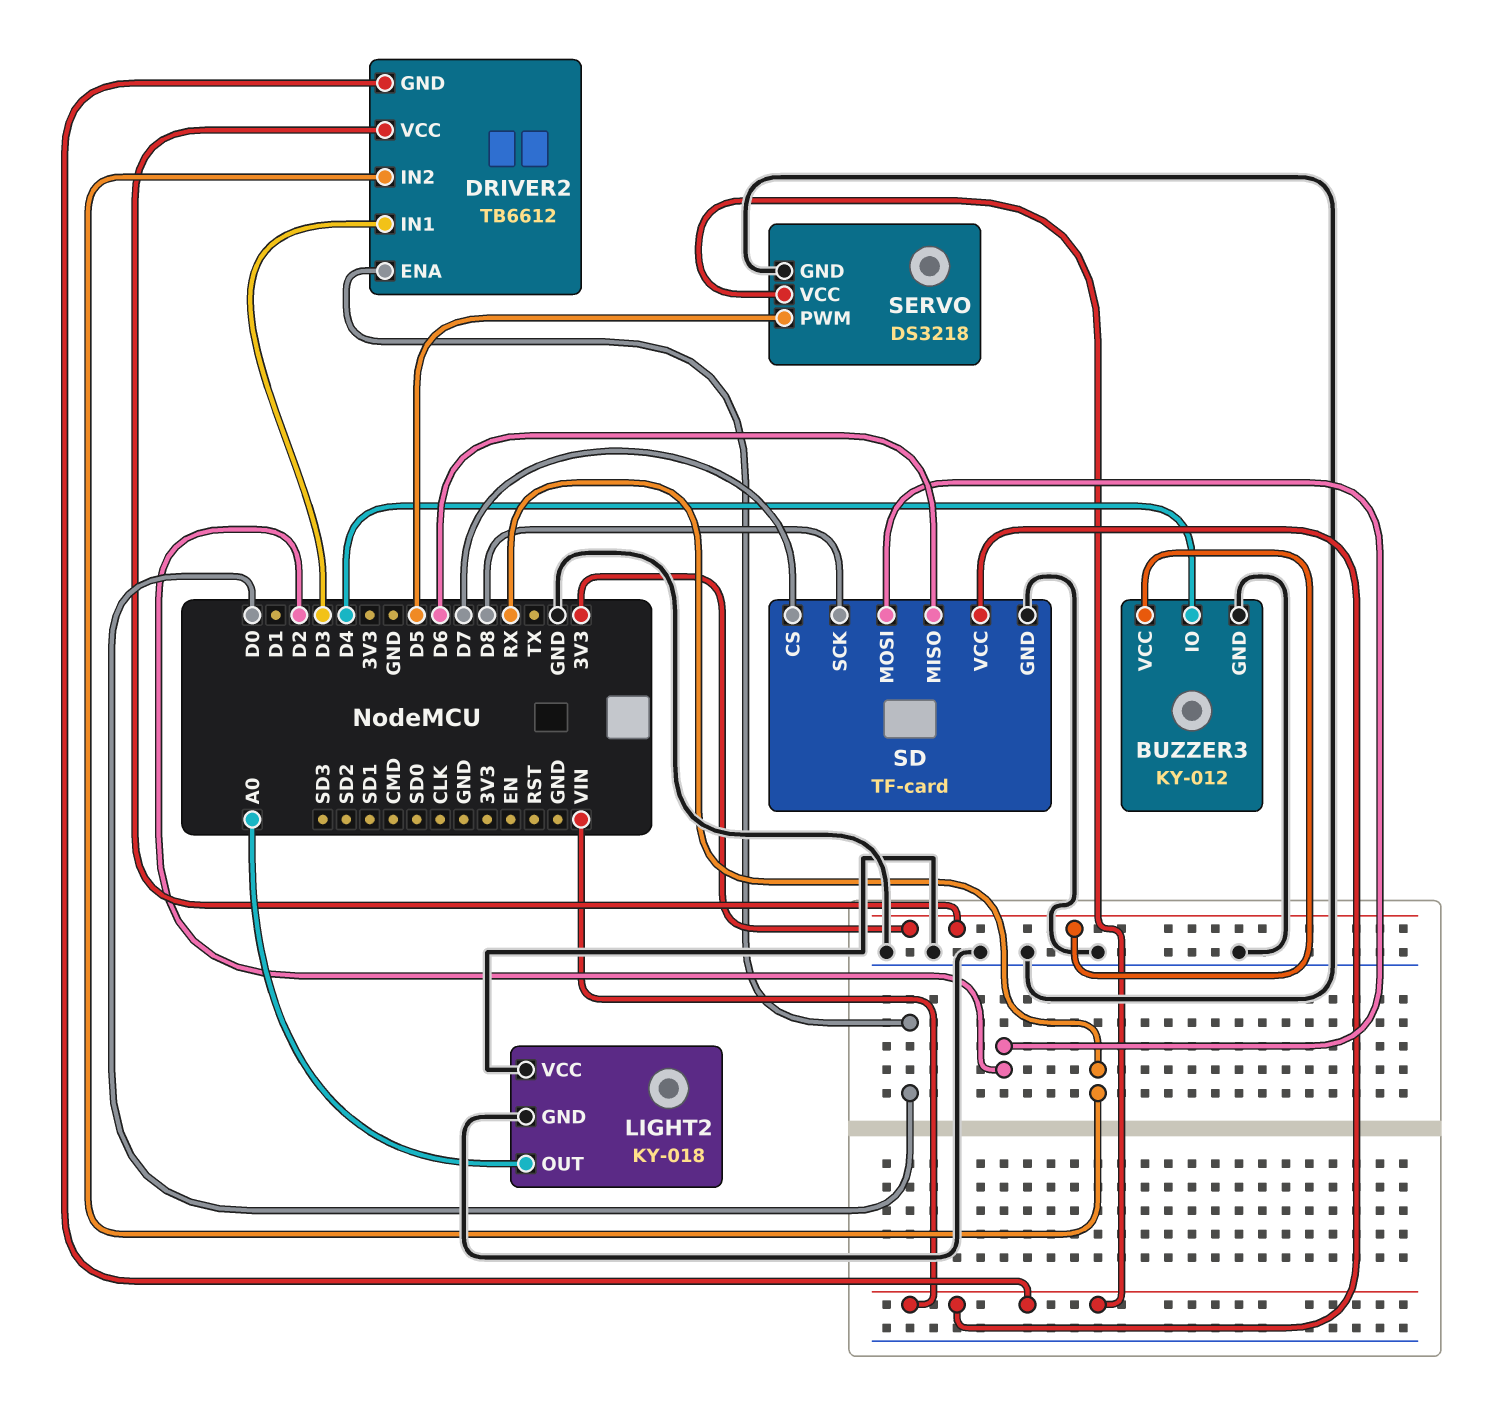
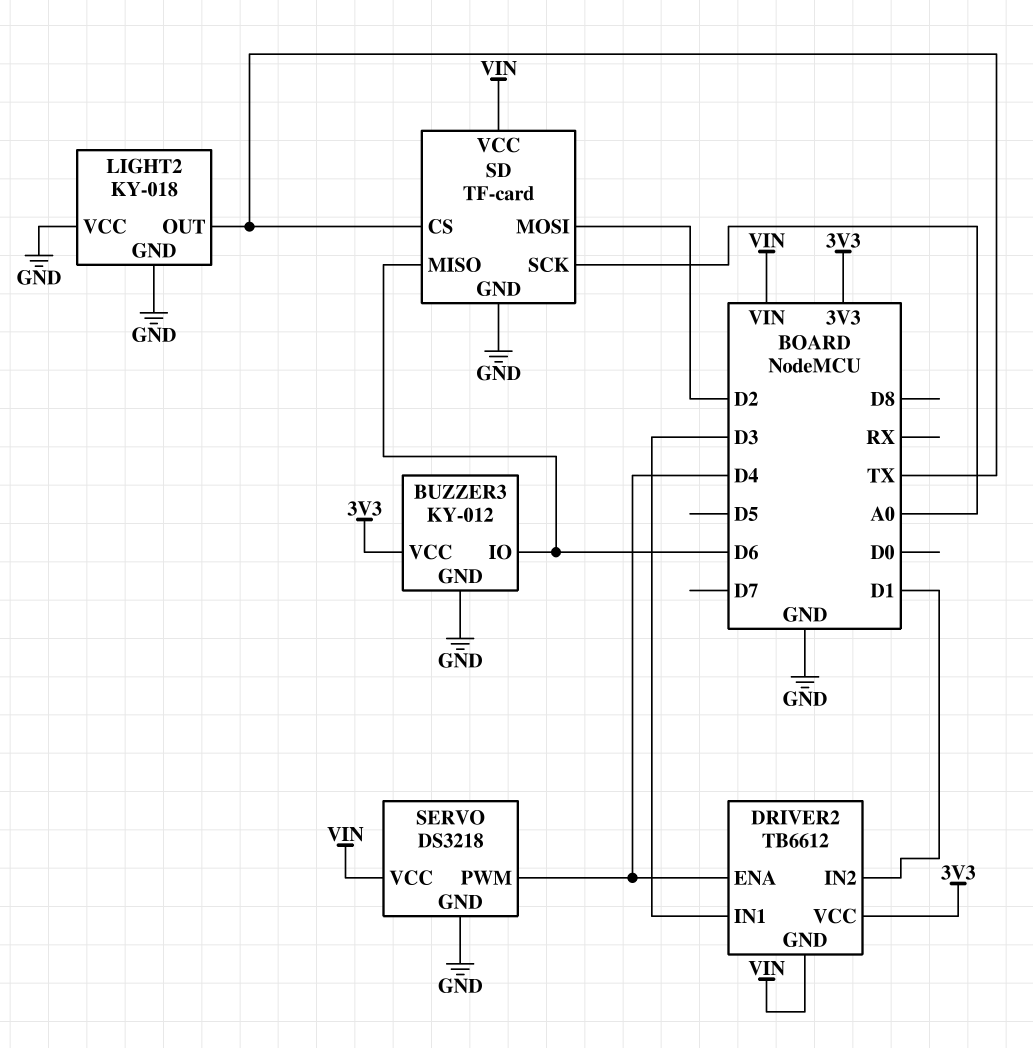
BUZZER3 pin IO: D4 -> D6
DRIVER2 pin ENA: D0 -> D4
DRIVER2 pin IN2: RX -> D1
LIGHT2 pin OUT: A0 -> TX
SD pin CS: D7 -> TX
SD pin SCK: D8 -> A0
SERVO pin PWM: D5 -> D4

